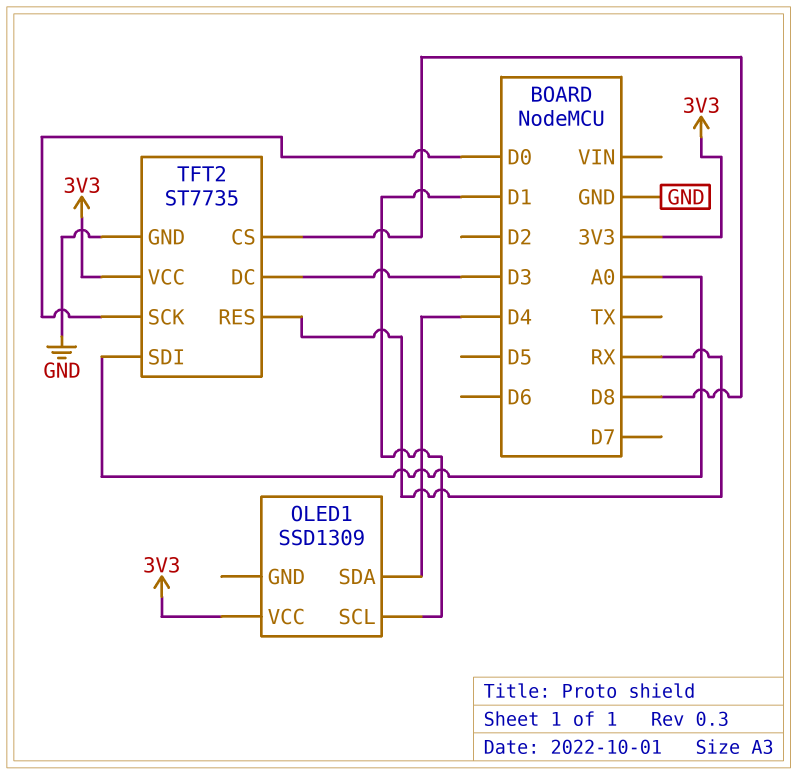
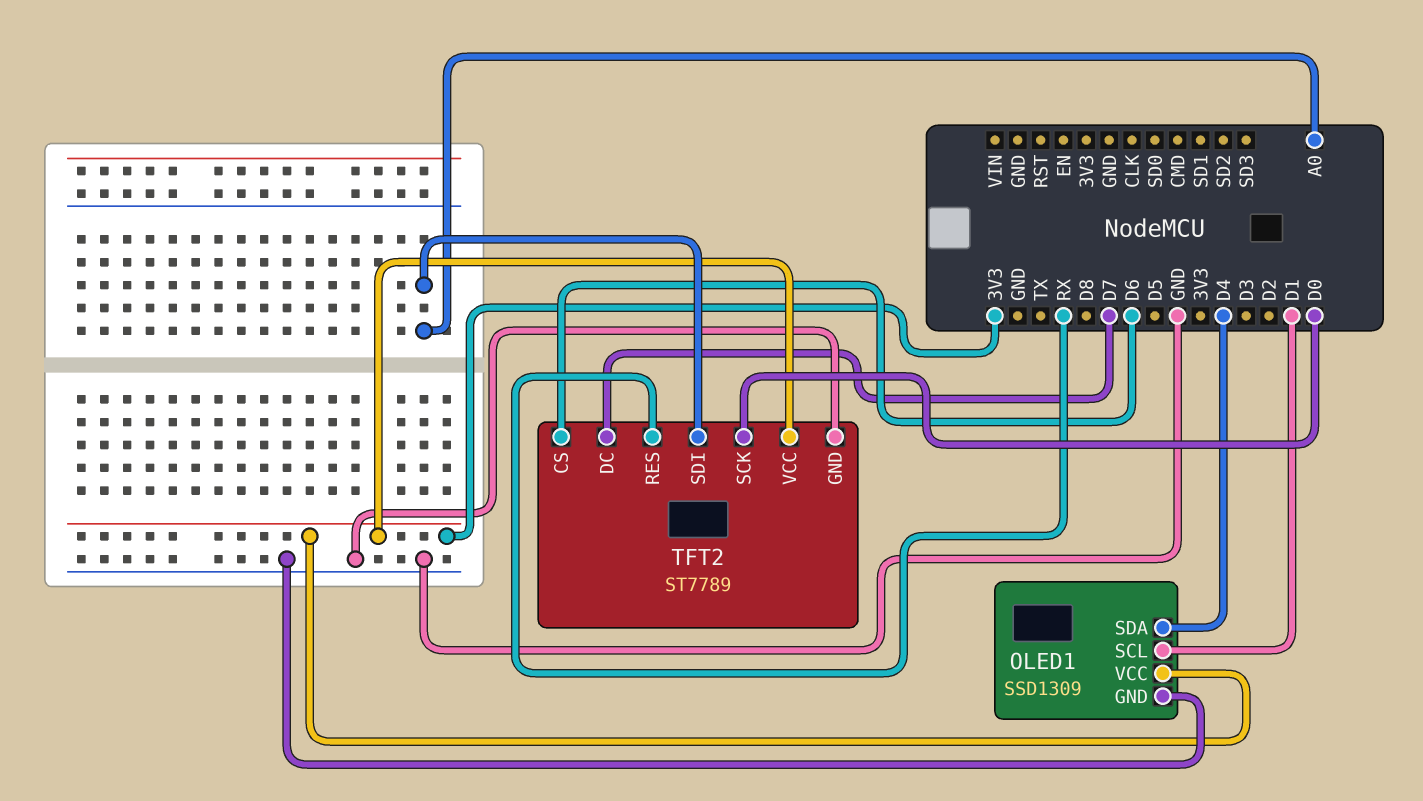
OLED1 pin GND: none -> GND
TFT2: ST7735 -> ST7789
TFT2 pin CS: D8 -> D6
TFT2 pin DC: D3 -> D7

